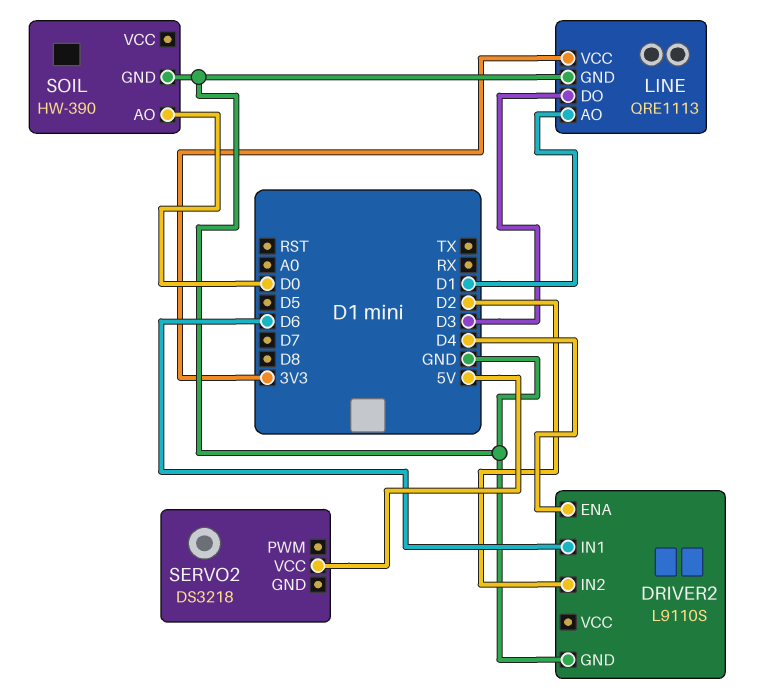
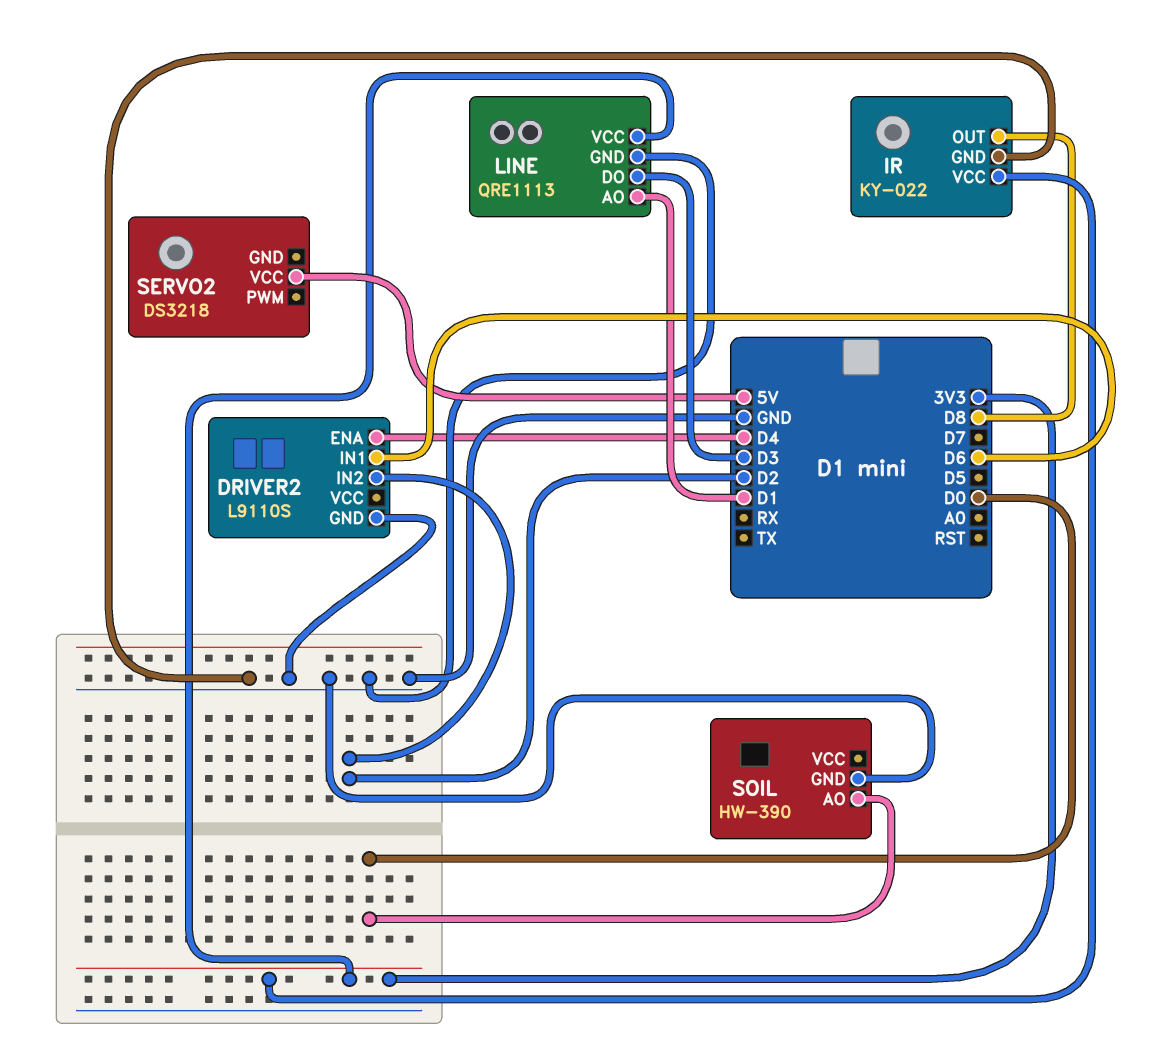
IR: none -> KY-022
IR pin GND: none -> GND
IR pin OUT: none -> D8
IR pin VCC: none -> 3V3

